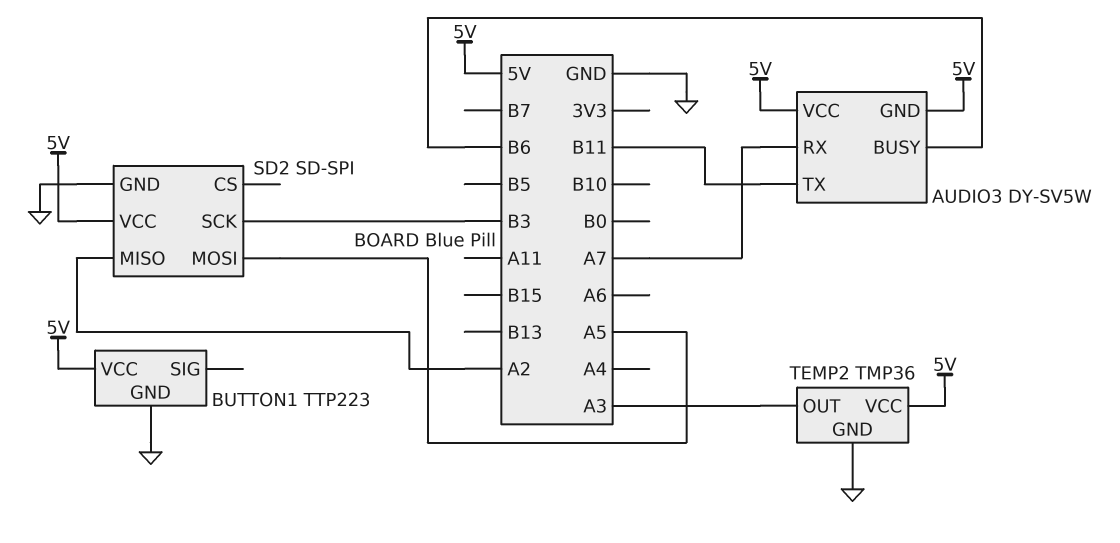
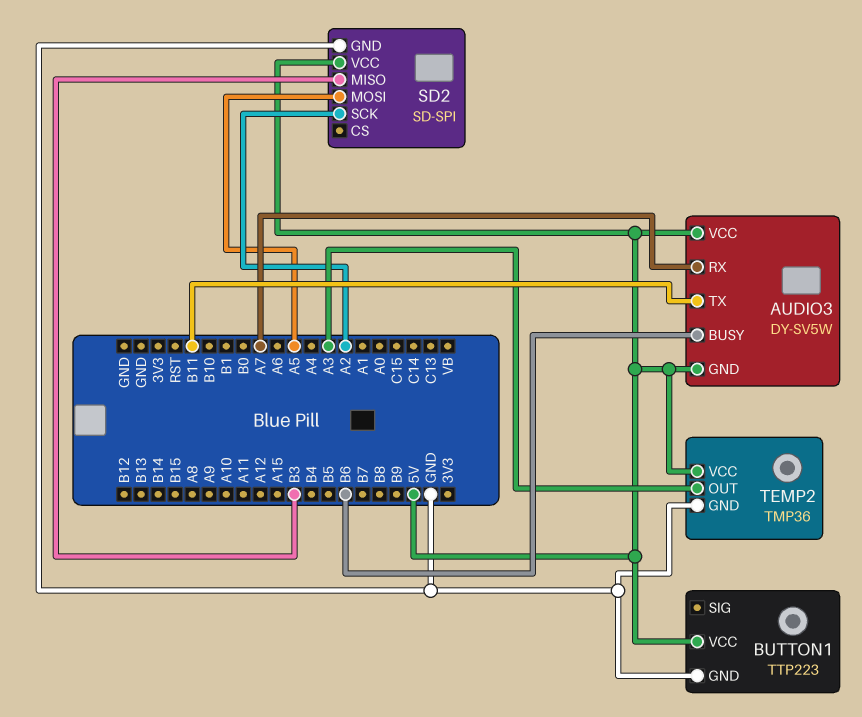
SD2 pin MISO: A2 -> B3
SD2 pin SCK: B3 -> A2

